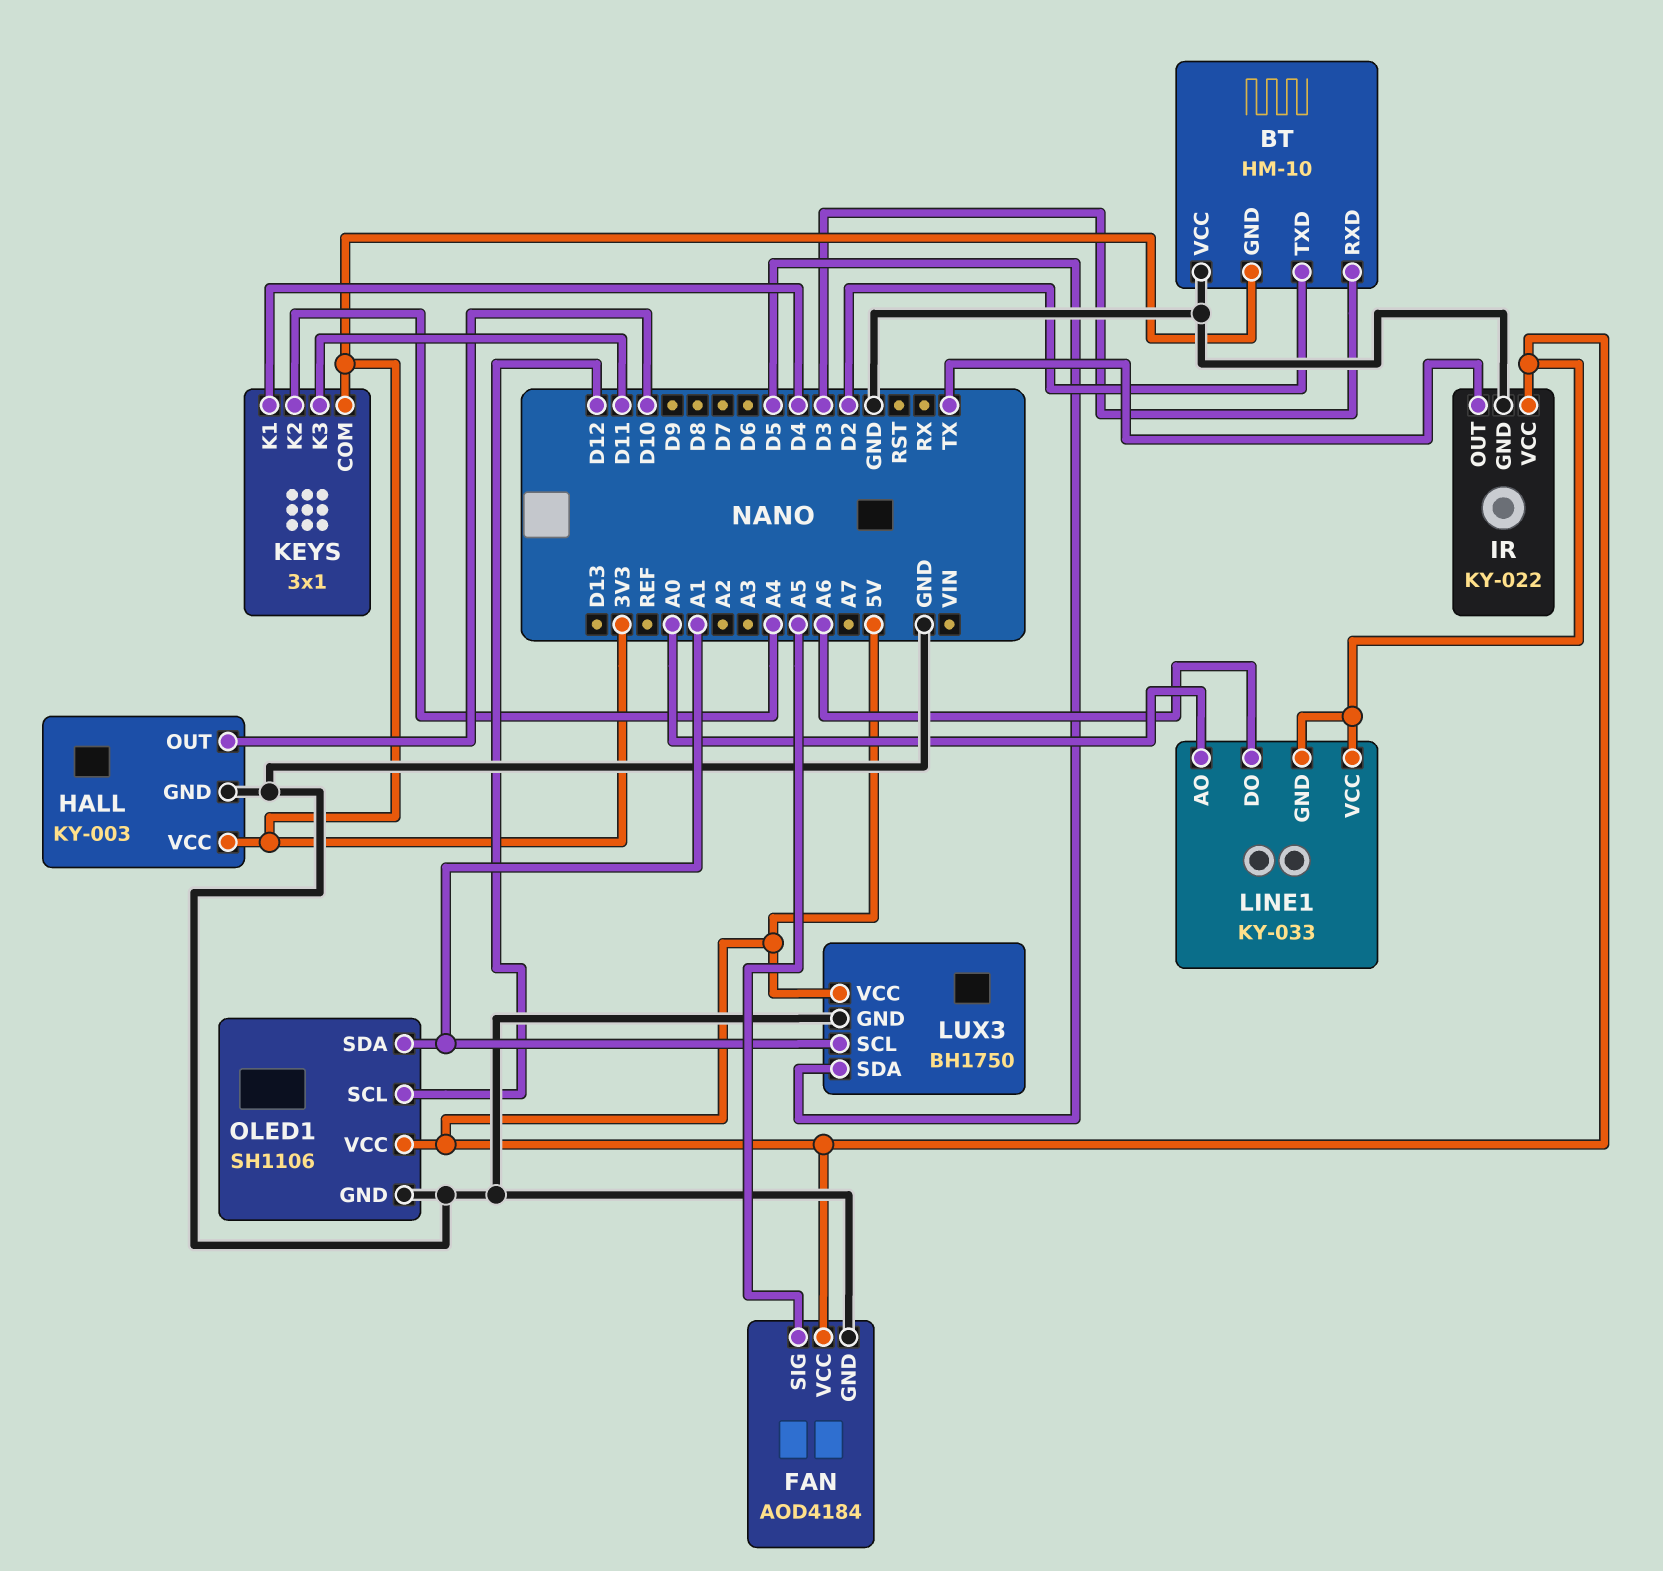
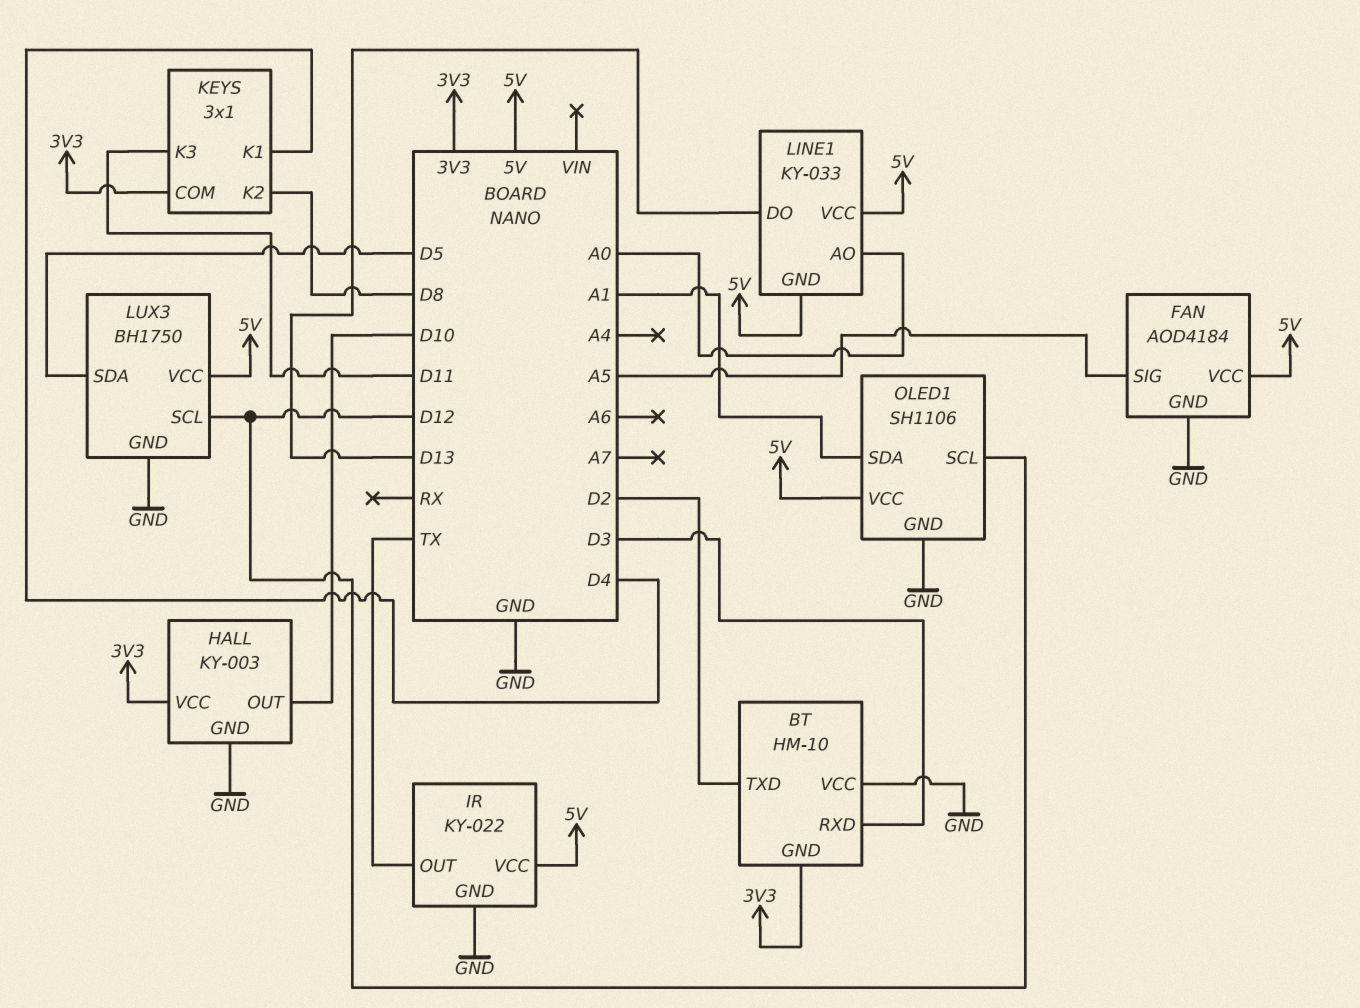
KEYS pin K2: A4 -> D8
LINE1 pin DO: A6 -> D13
LUX3 pin SCL: A1 -> D12

